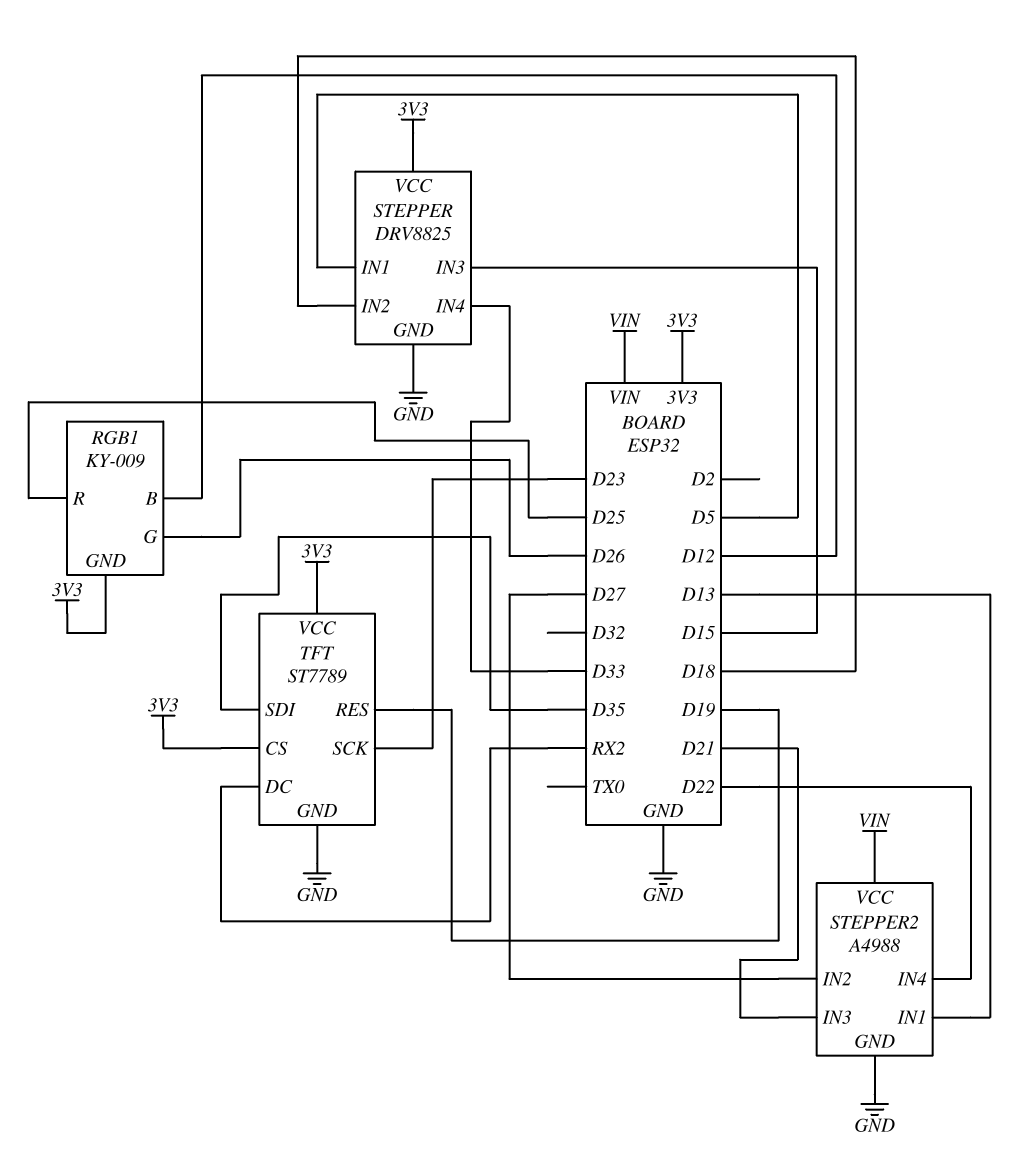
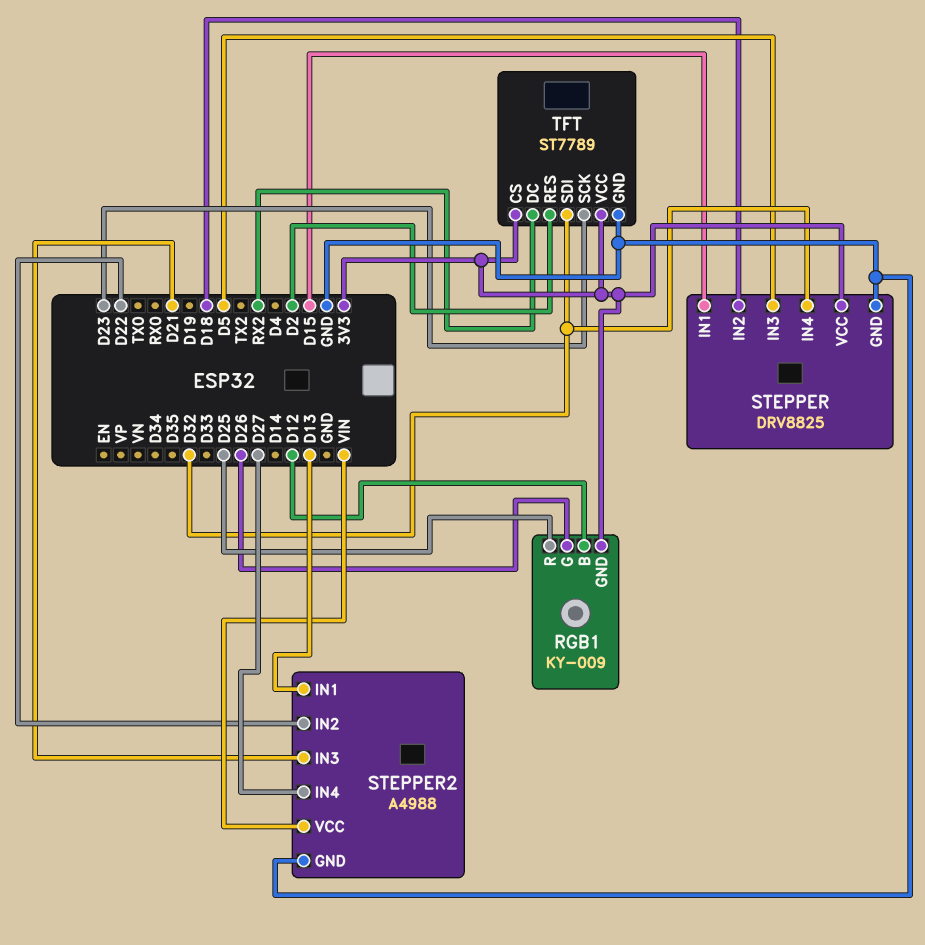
STEPPER pin IN1: D5 -> D15
STEPPER pin IN3: D15 -> D5
STEPPER pin IN4: D33 -> D32
STEPPER2 pin IN2: D27 -> D22
STEPPER2 pin IN4: D22 -> D27
TFT pin RES: D19 -> D2
TFT pin SDI: D35 -> D32

